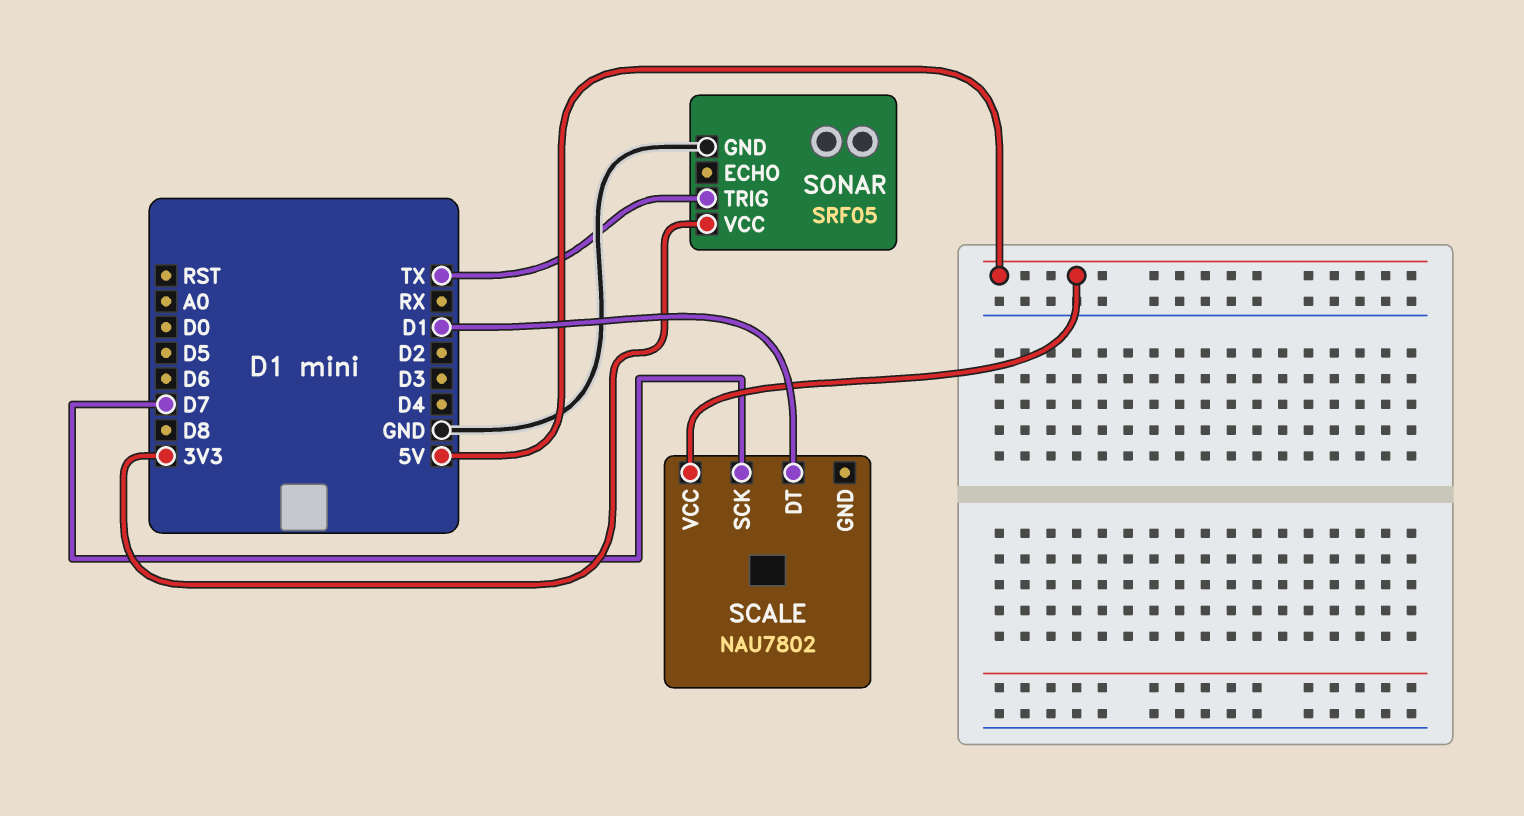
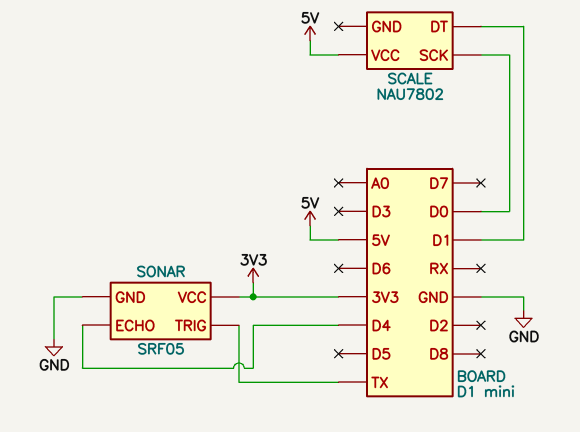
SCALE pin SCK: D7 -> D0
SONAR pin ECHO: none -> D4

